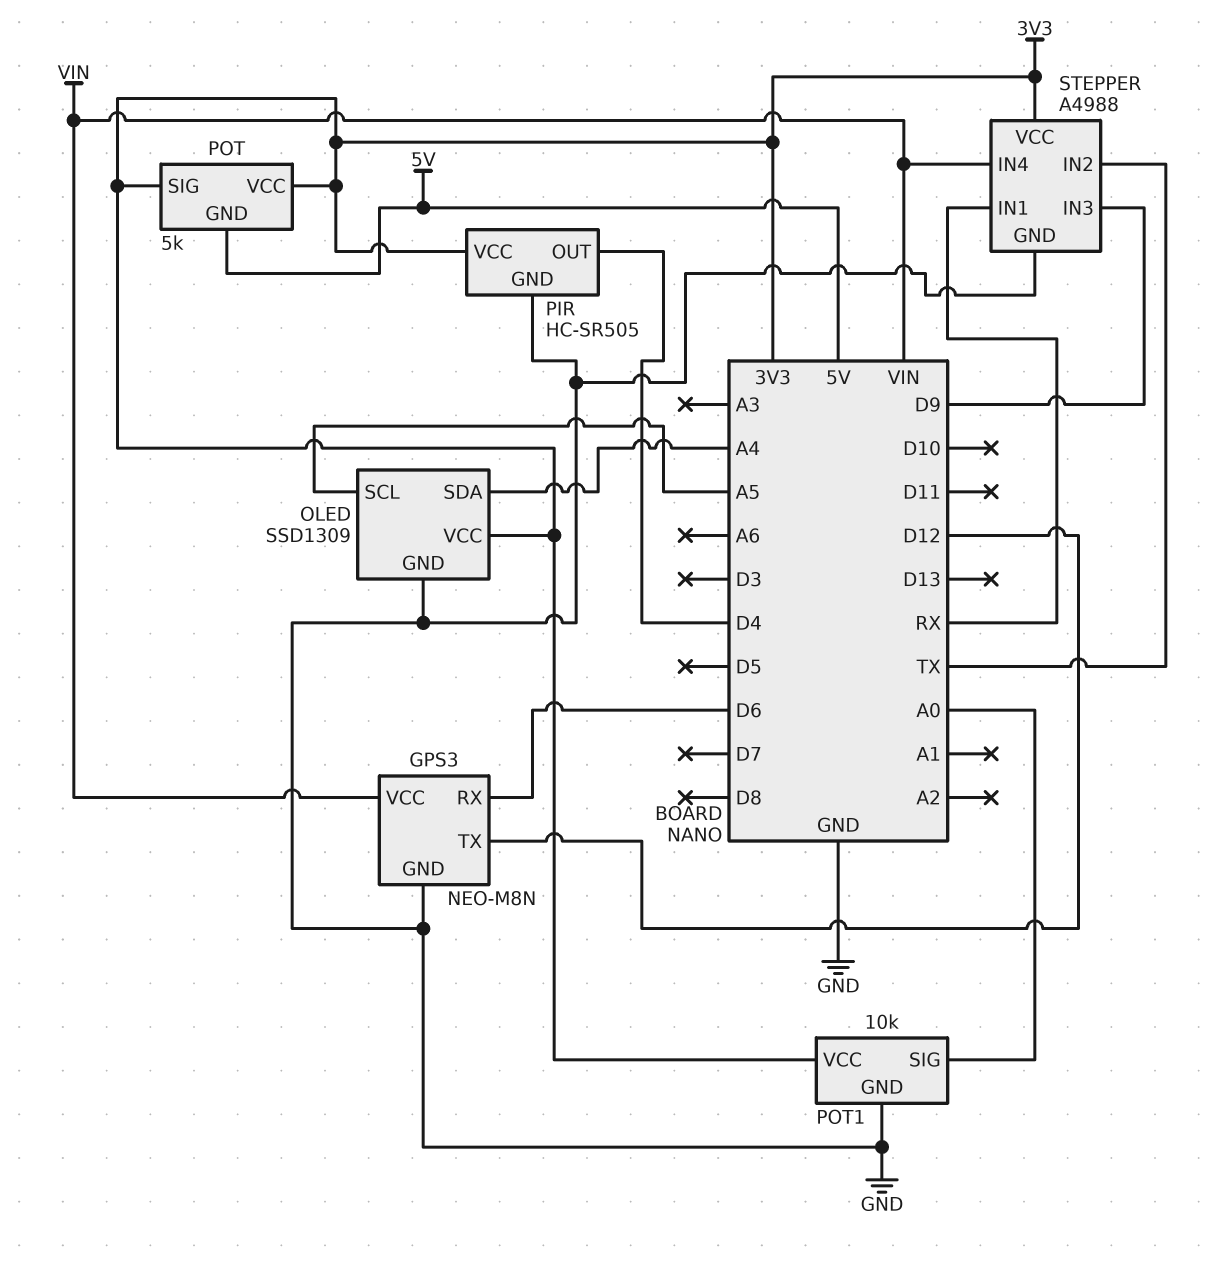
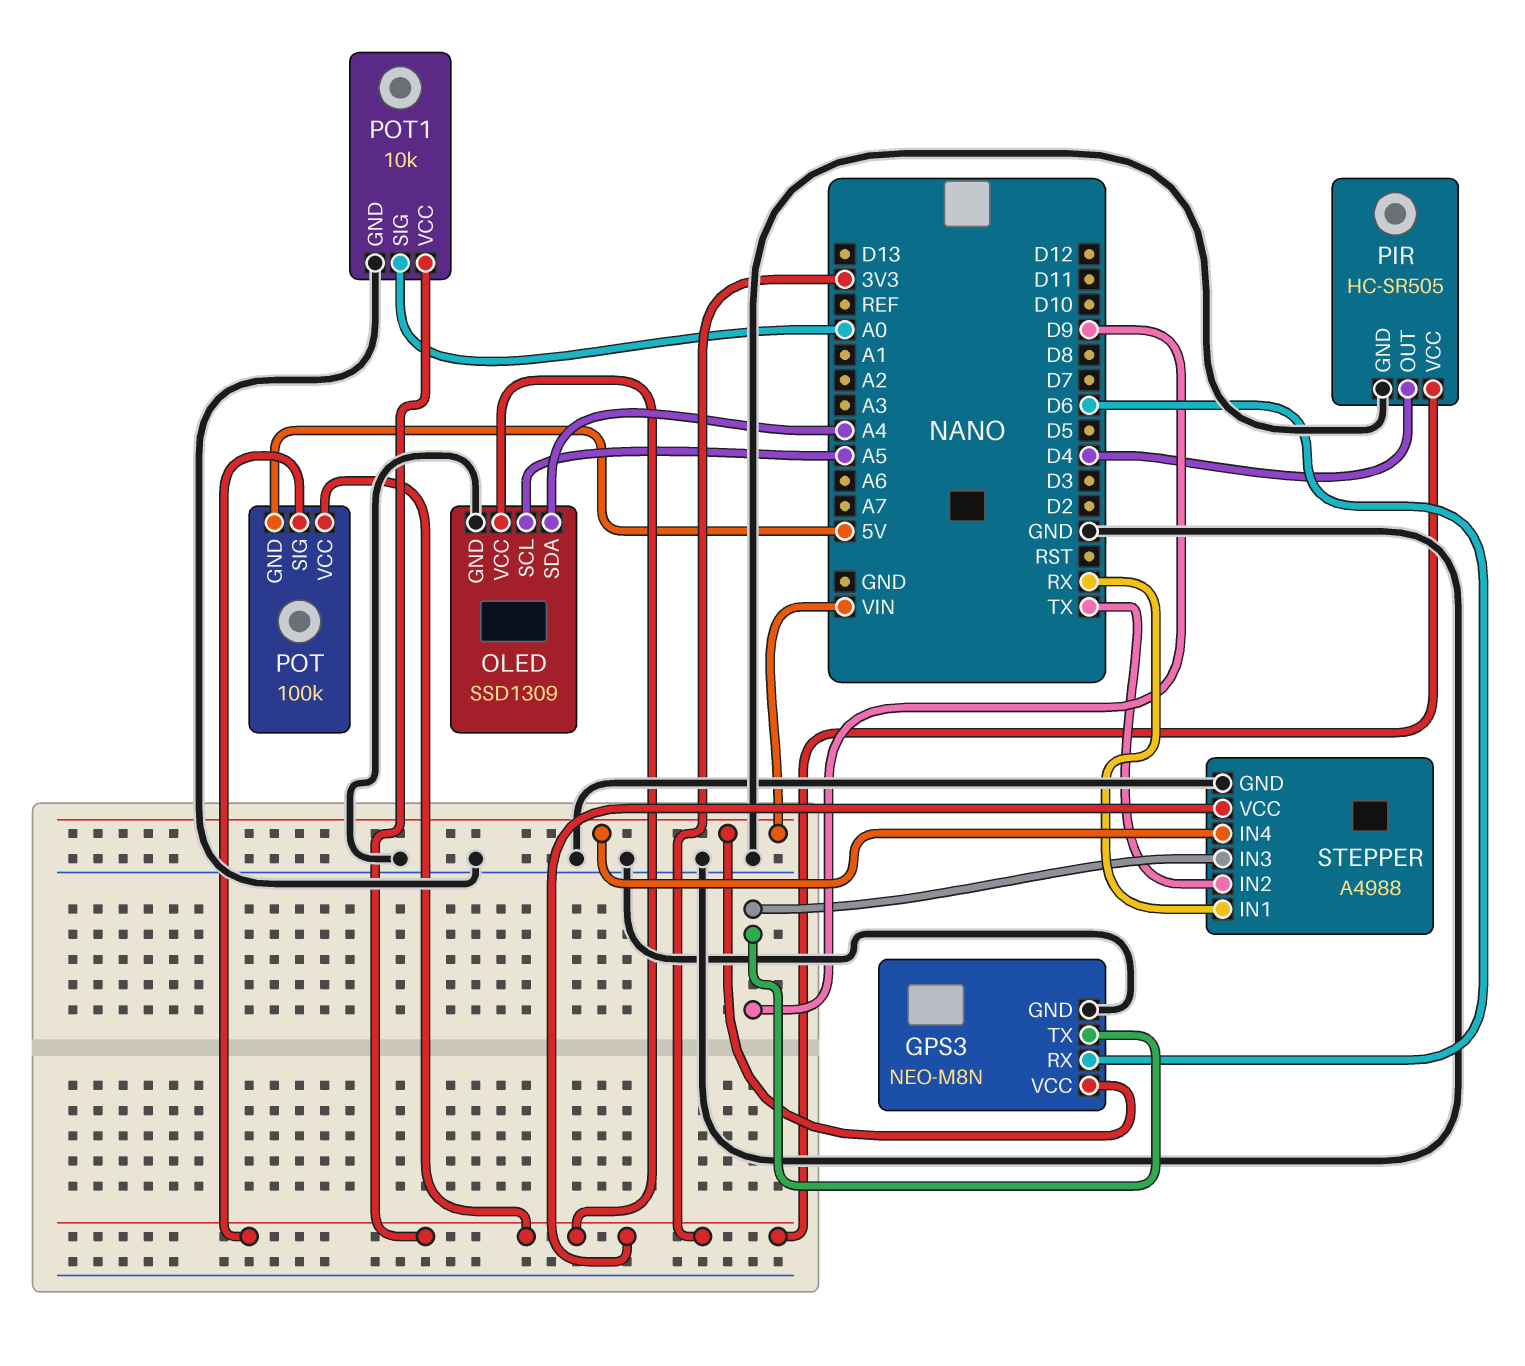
GPS3 pin TX: D12 -> D9
POT: 5k -> 100k

